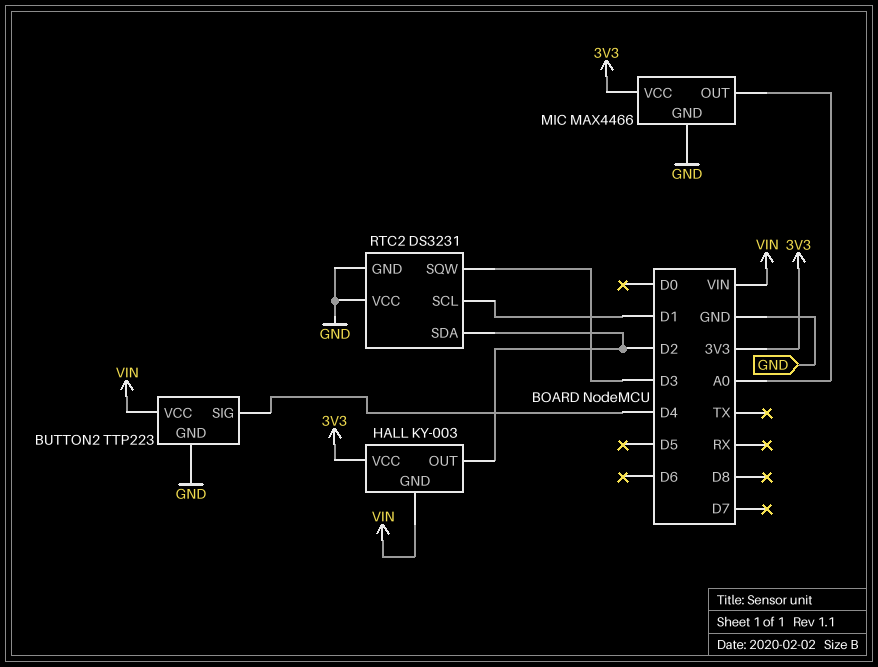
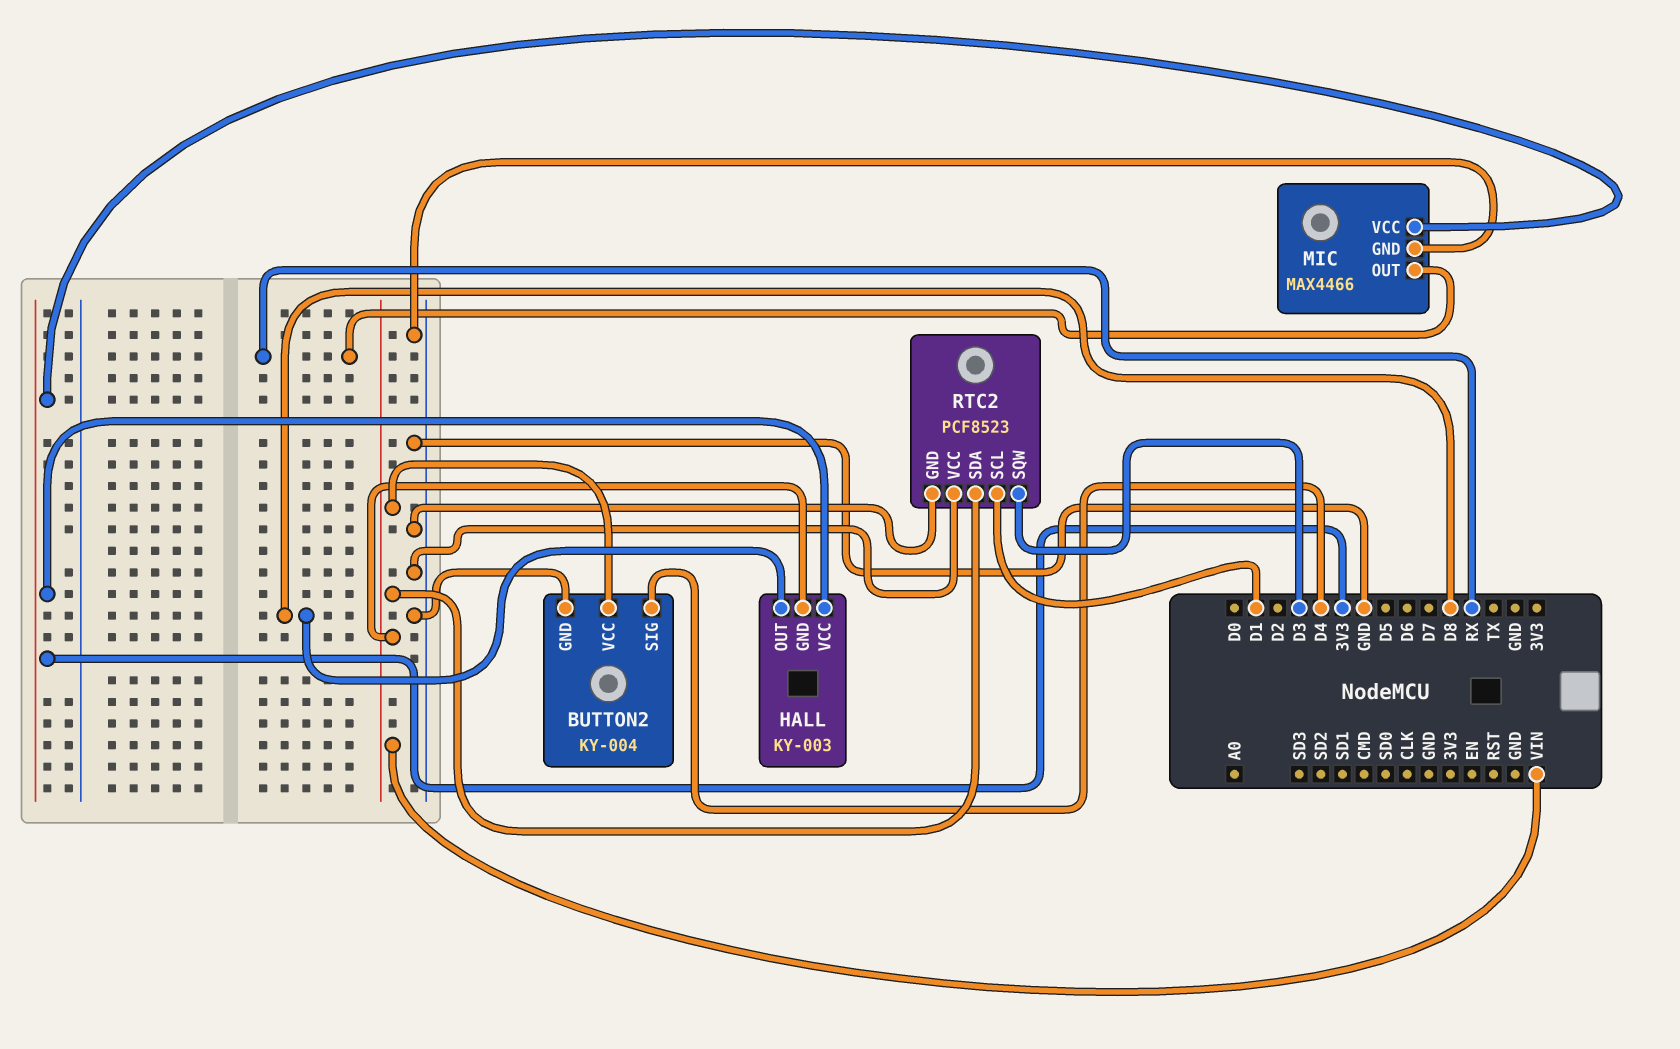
BUTTON2: TTP223 -> KY-004
HALL pin OUT: D2 -> D8
MIC pin OUT: A0 -> RX
RTC2: DS3231 -> PCF8523
RTC2 pin SDA: D2 -> VIN

